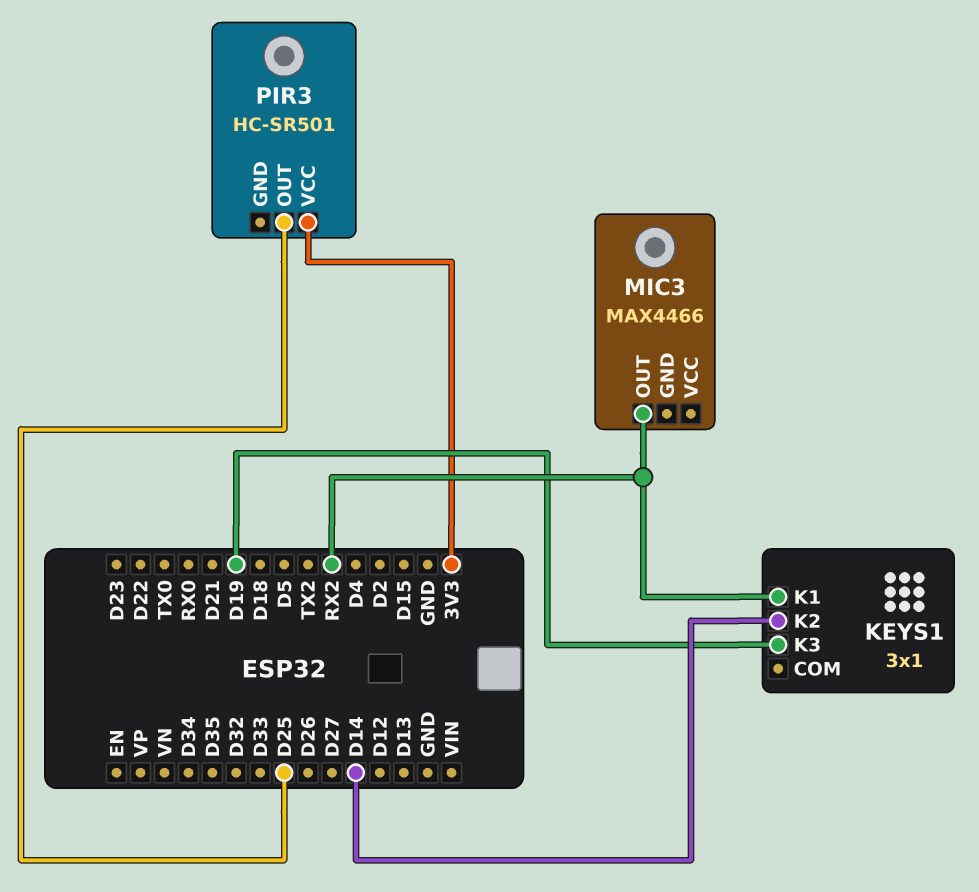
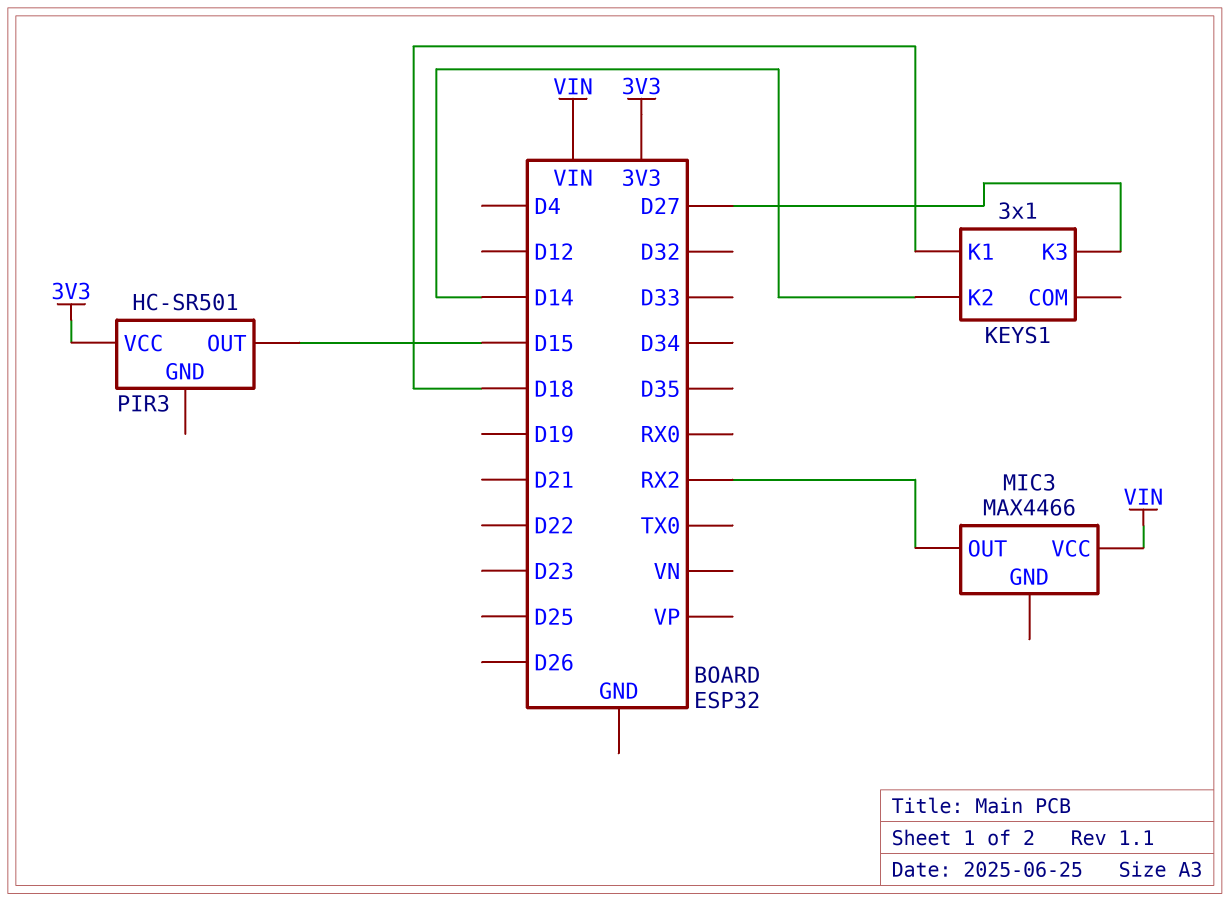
KEYS1 pin K1: RX2 -> D18
KEYS1 pin K3: D19 -> D27
MIC3 pin VCC: none -> VIN
PIR3 pin OUT: D25 -> D15

